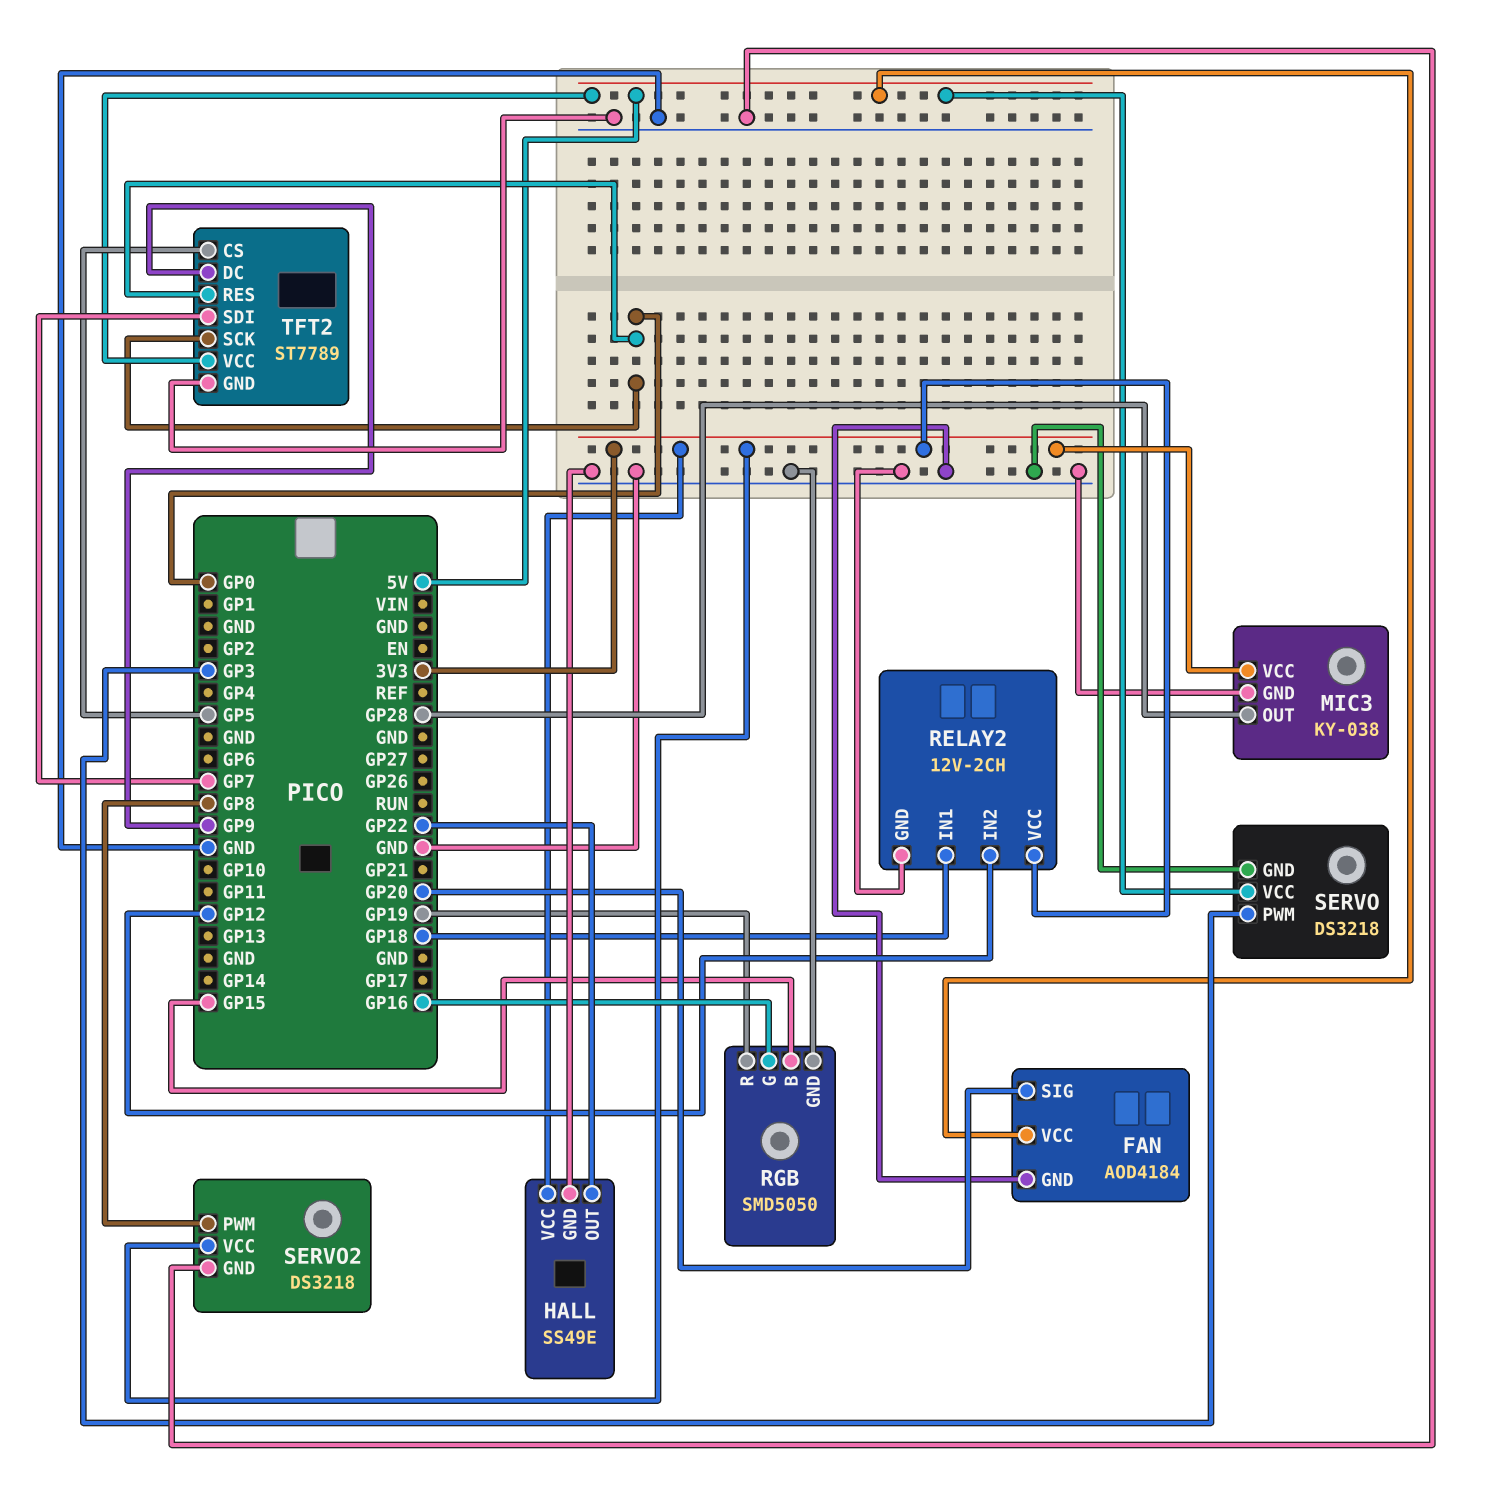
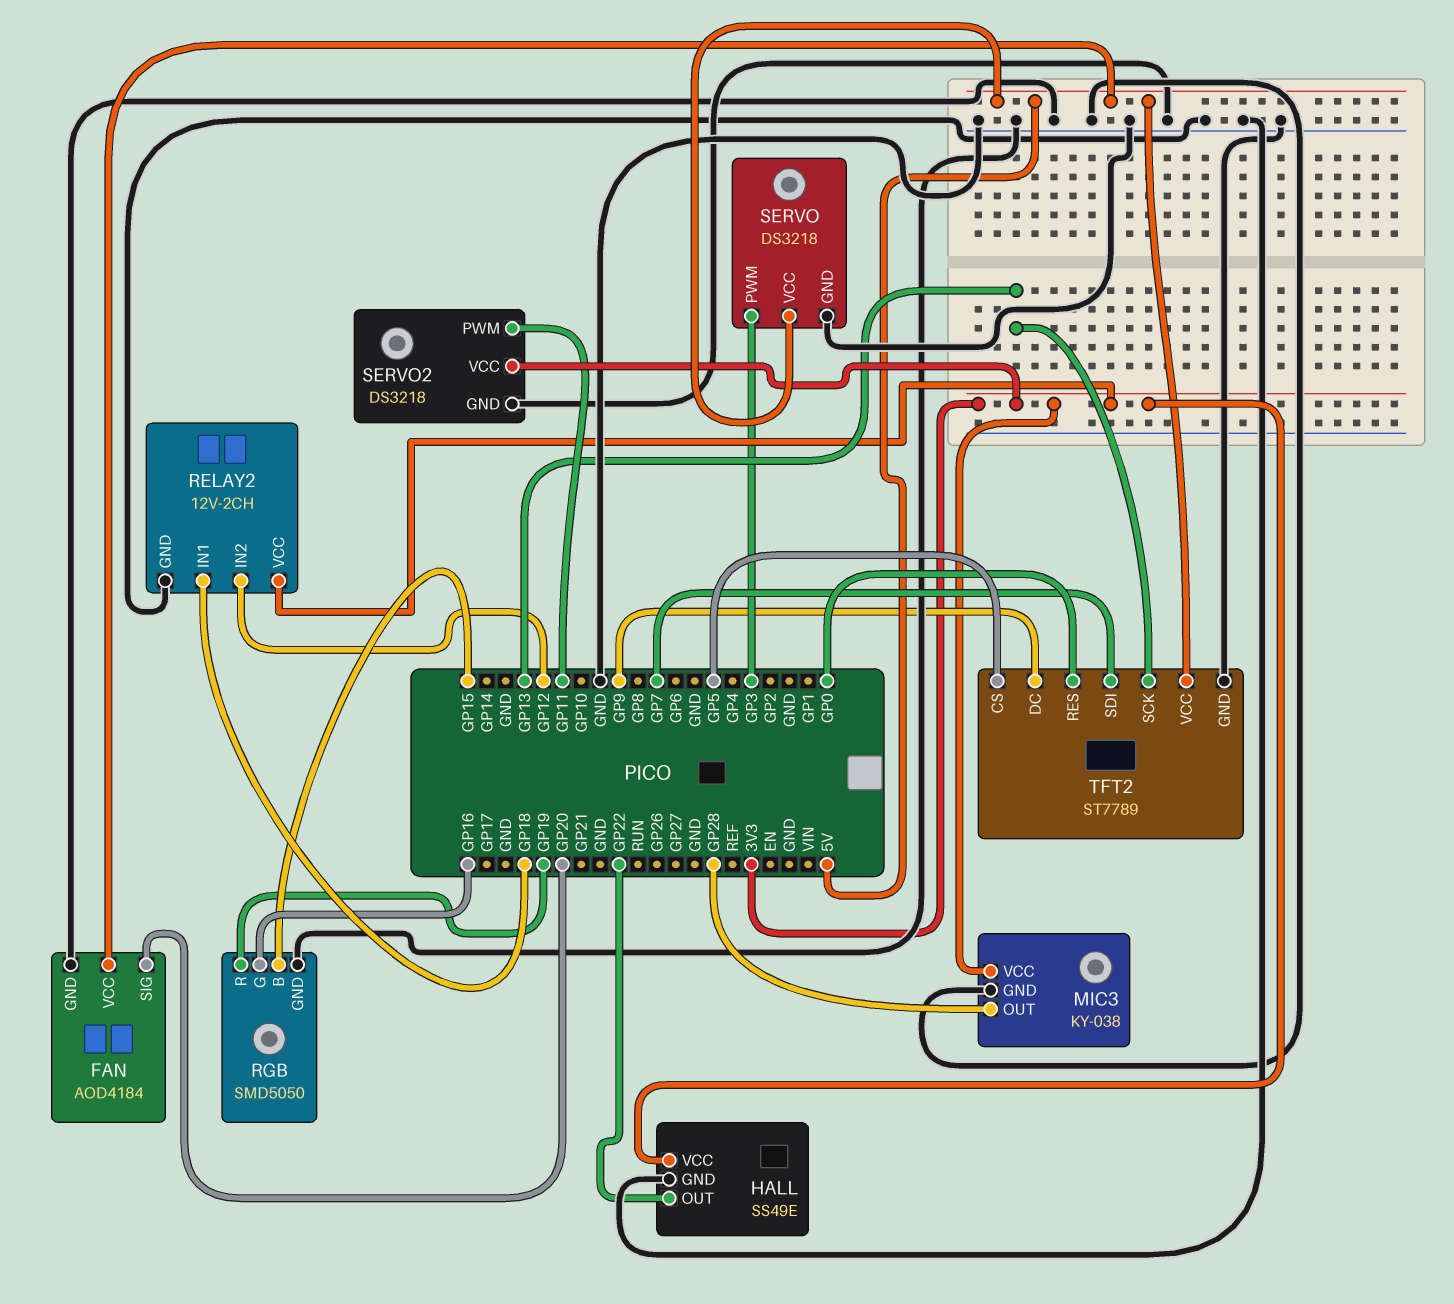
SERVO2 pin PWM: GP8 -> GP11
TFT2 pin SCK: GP0 -> GP13

